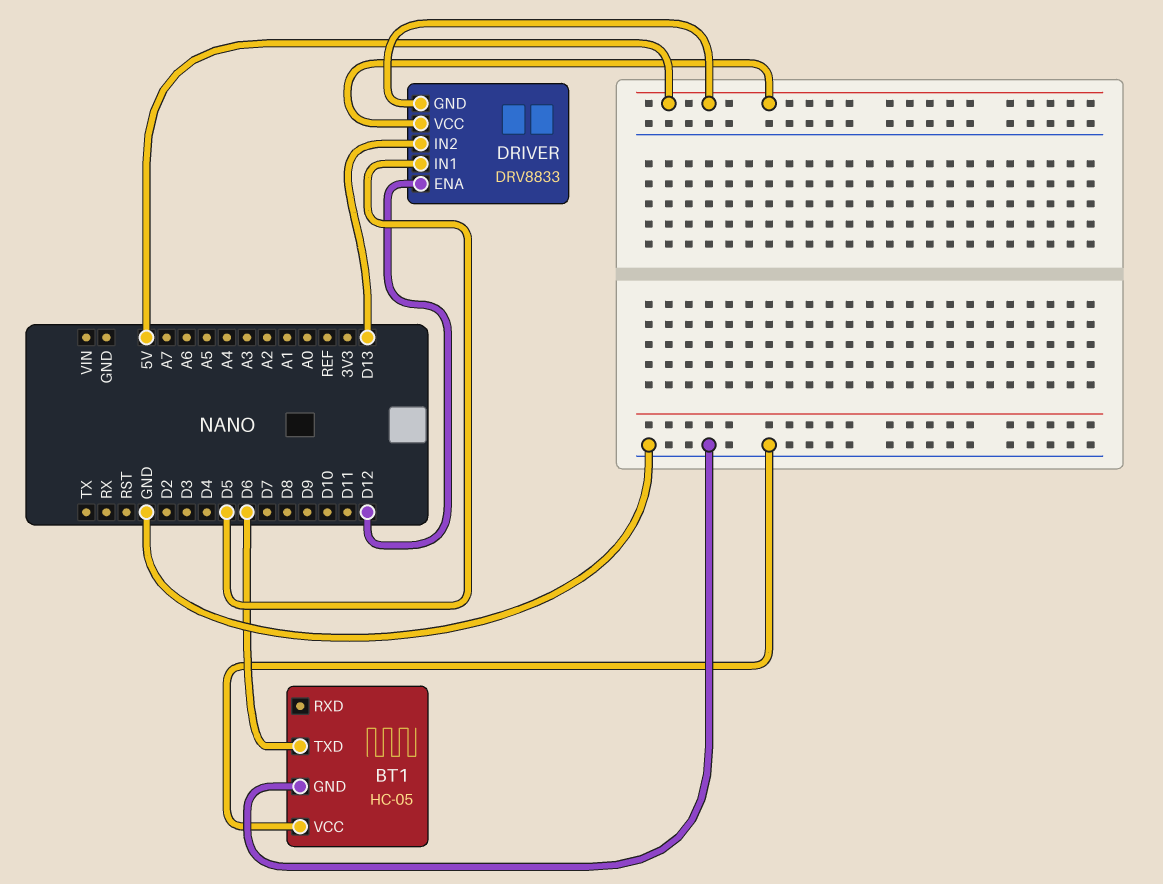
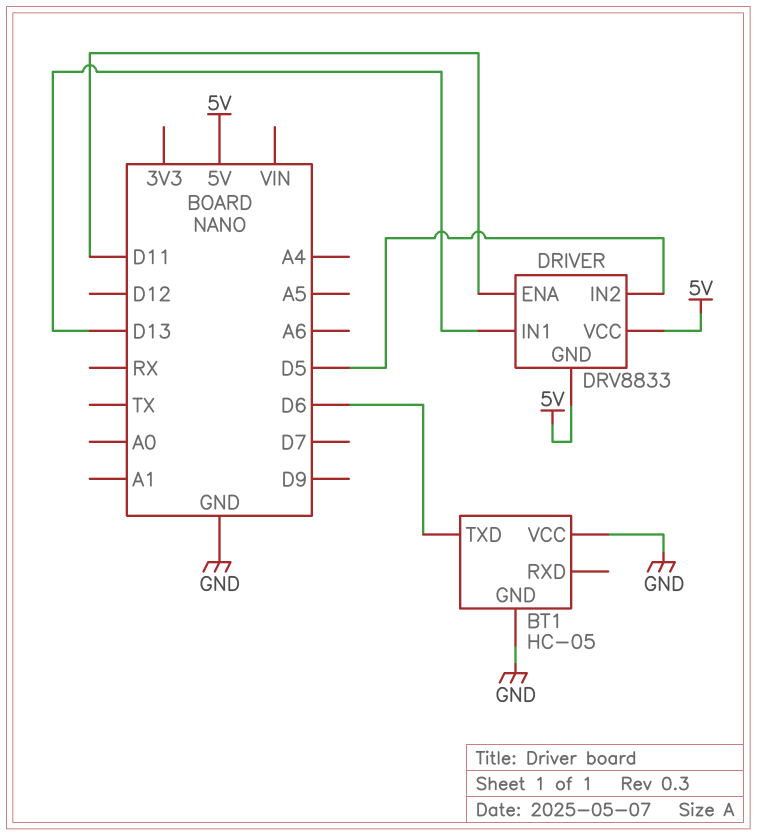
DRIVER pin ENA: D12 -> D11
DRIVER pin IN1: D5 -> D13
DRIVER pin IN2: D13 -> D5

